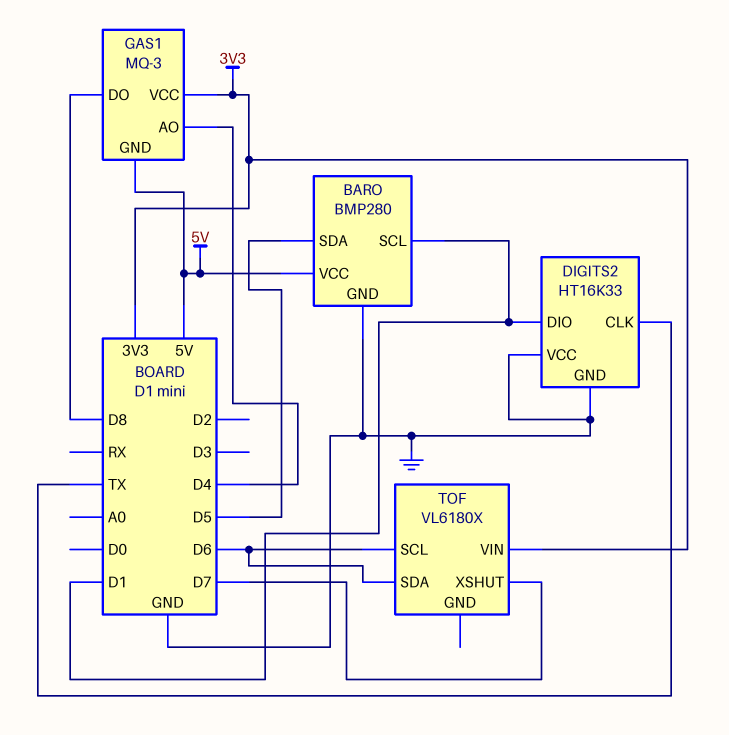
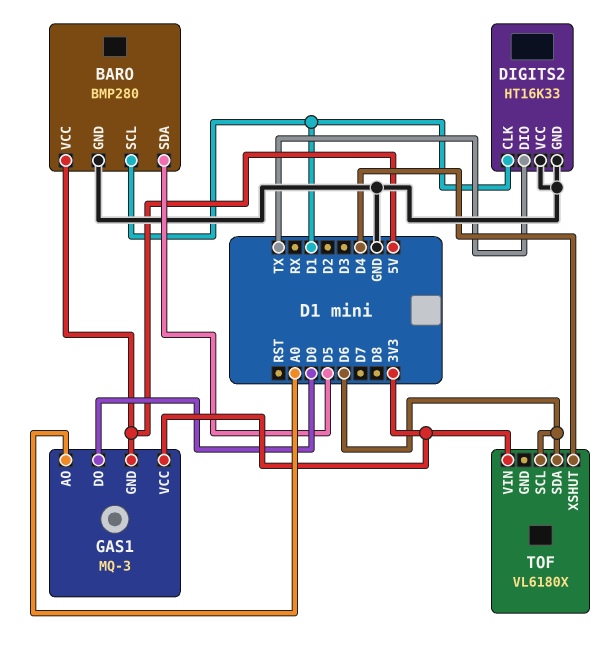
DIGITS2 pin CLK: TX -> D1
DIGITS2 pin DIO: D1 -> TX
GAS1 pin AO: D4 -> A0
GAS1 pin DO: D8 -> D0
TOF pin XSHUT: D7 -> D4

